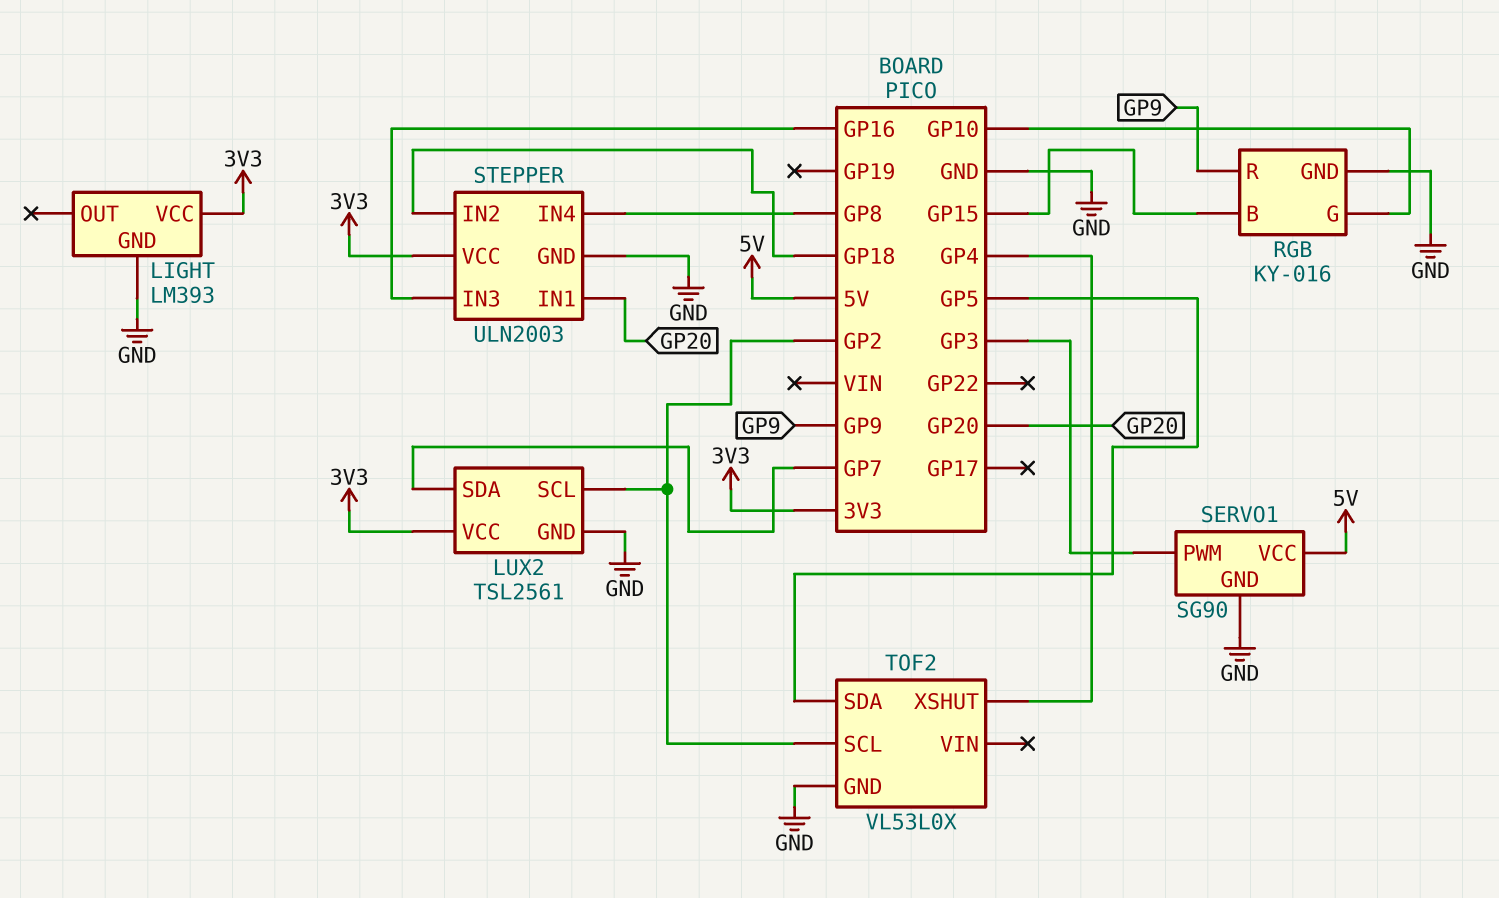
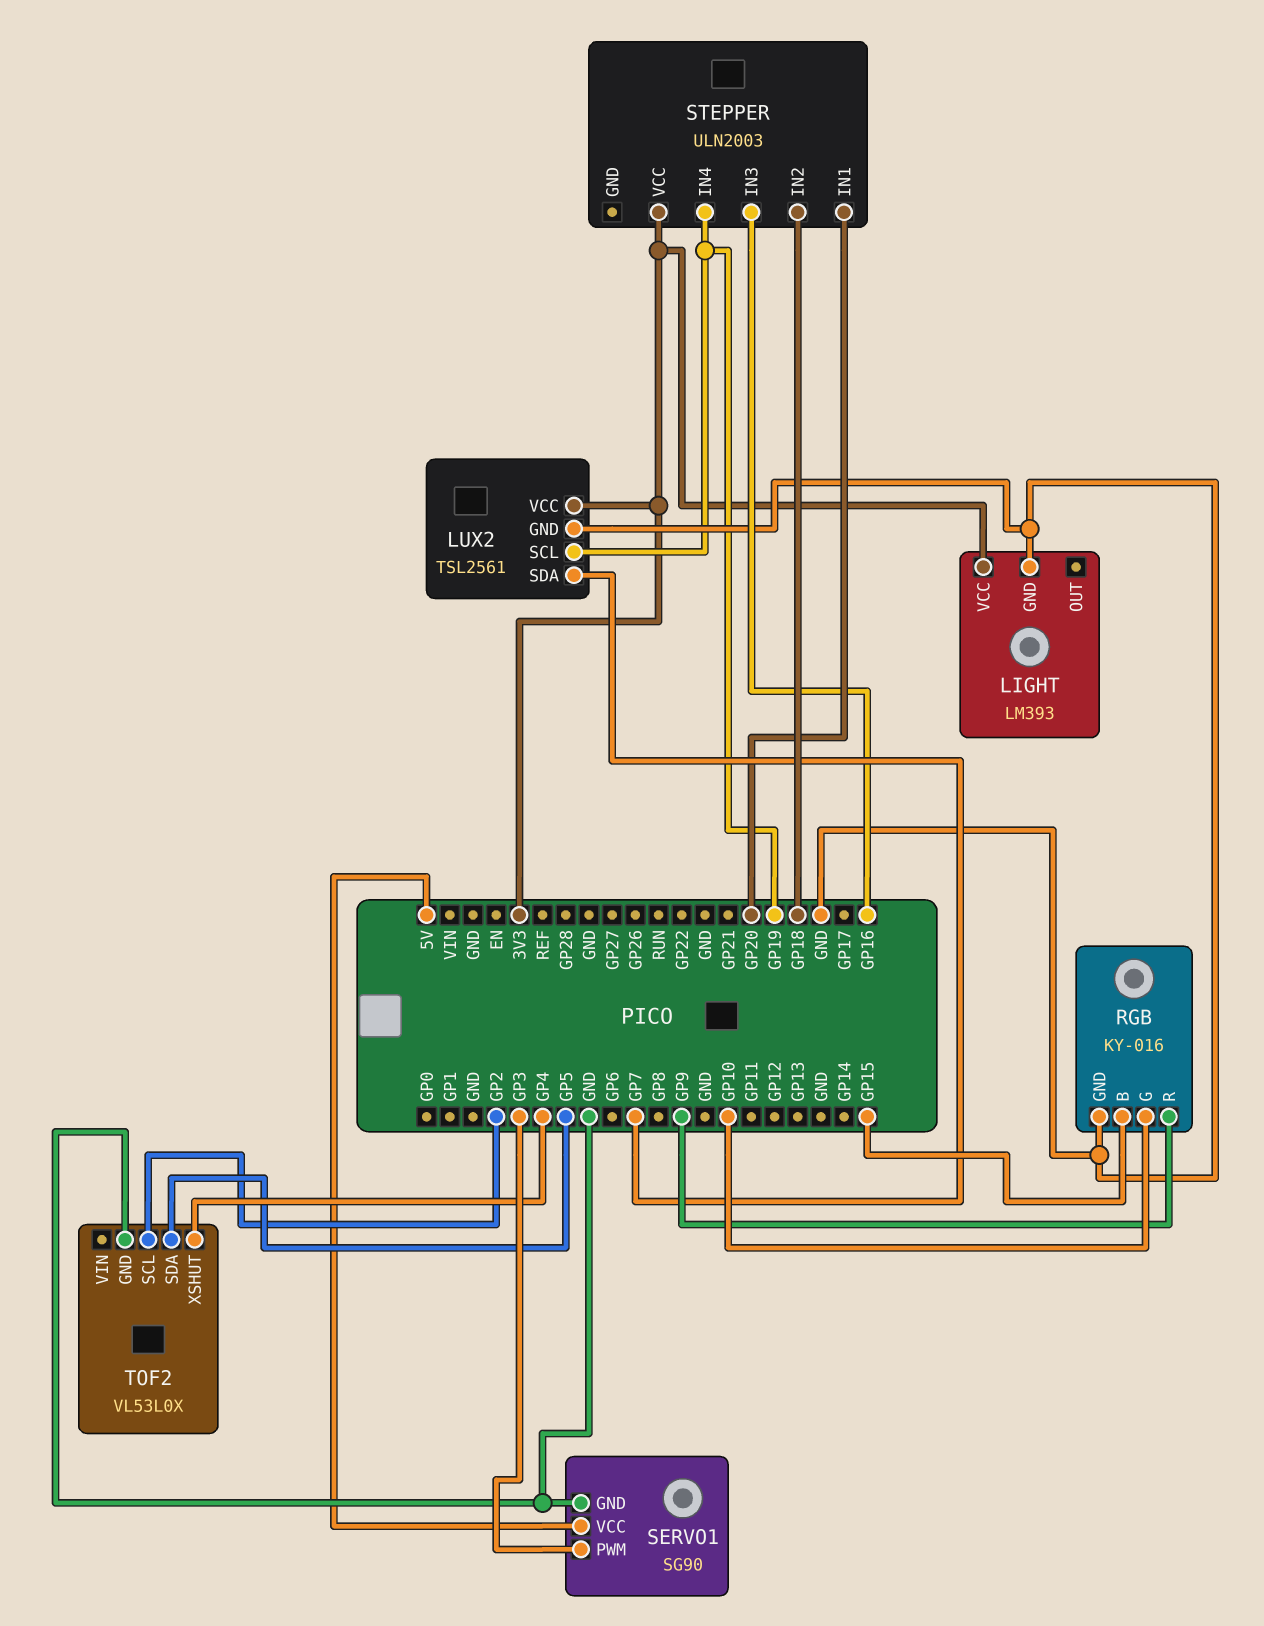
LUX2 pin SCL: GP2 -> GP19
STEPPER pin GND: GND -> none
STEPPER pin IN4: GP8 -> GP19

